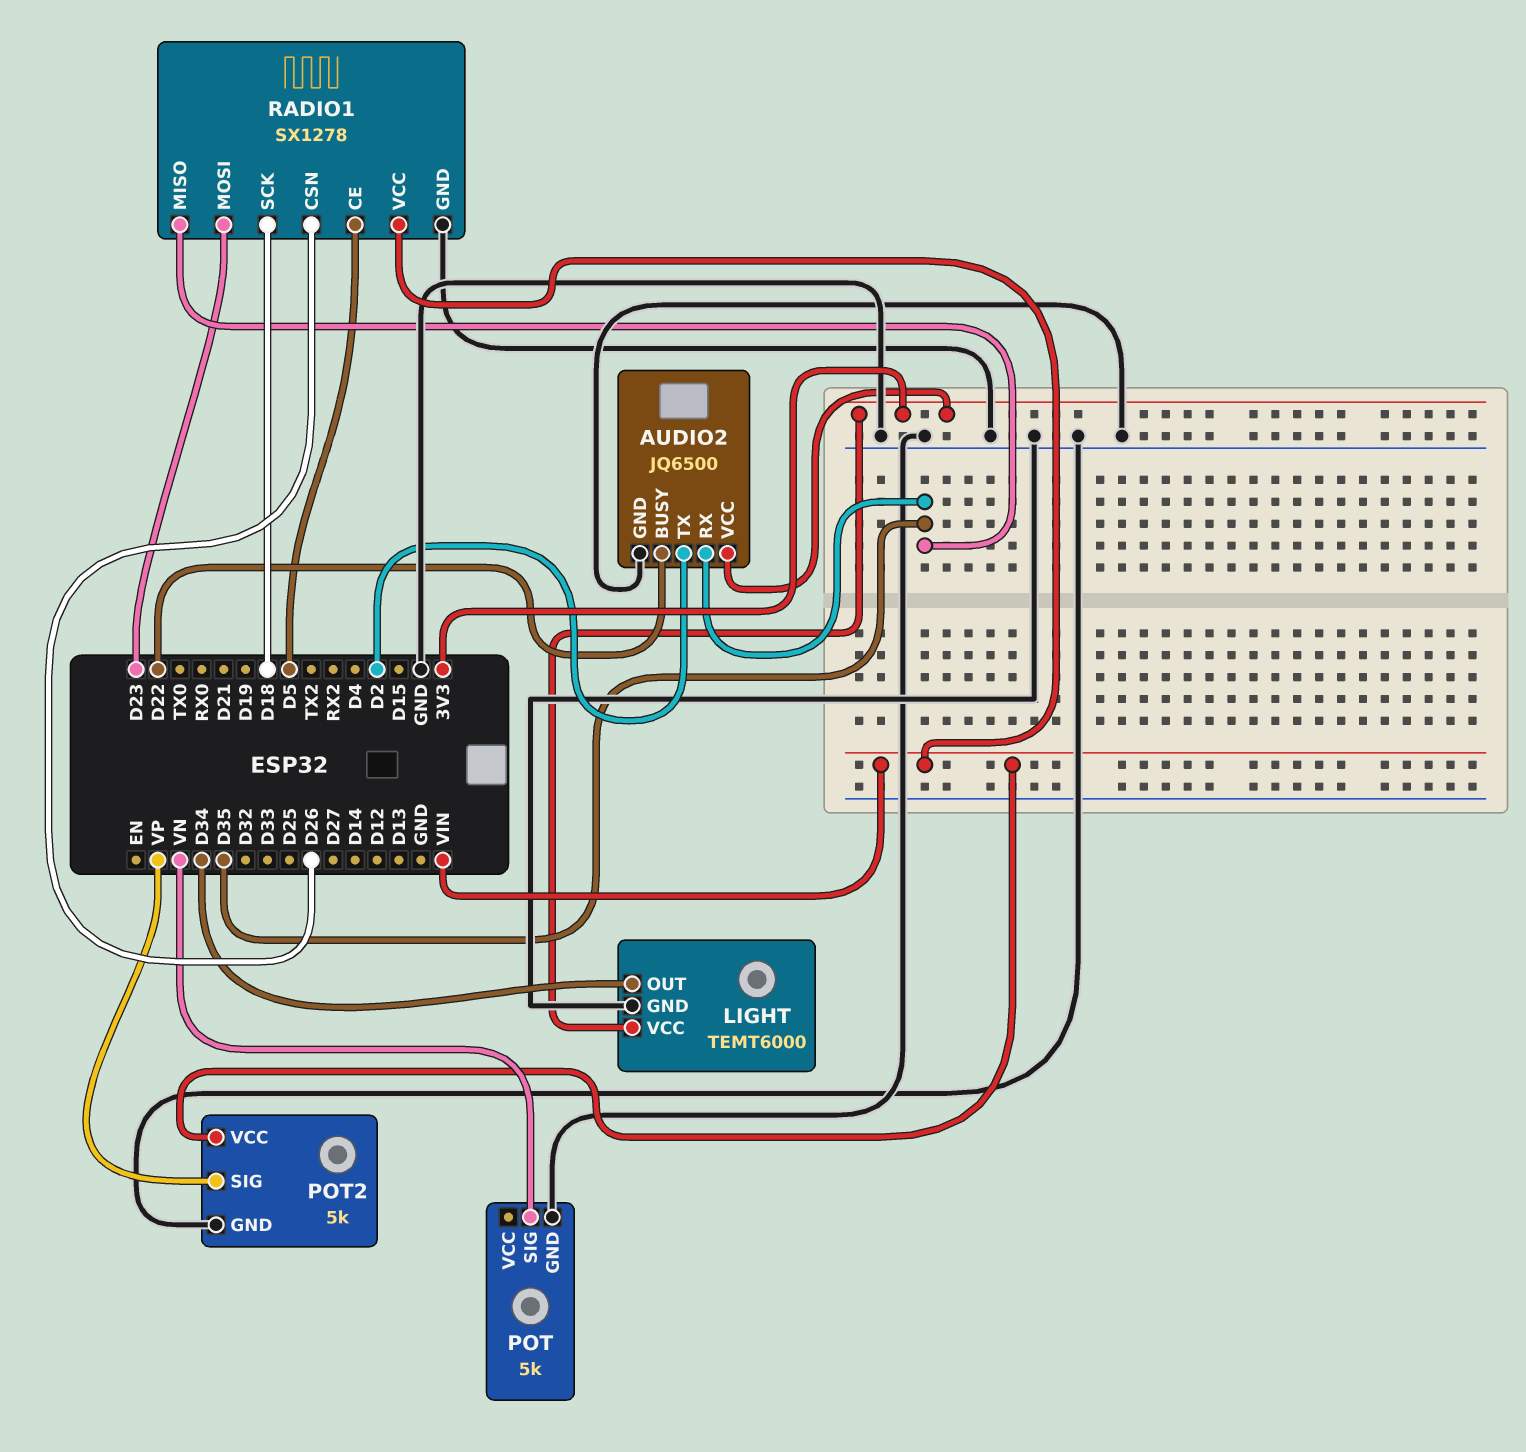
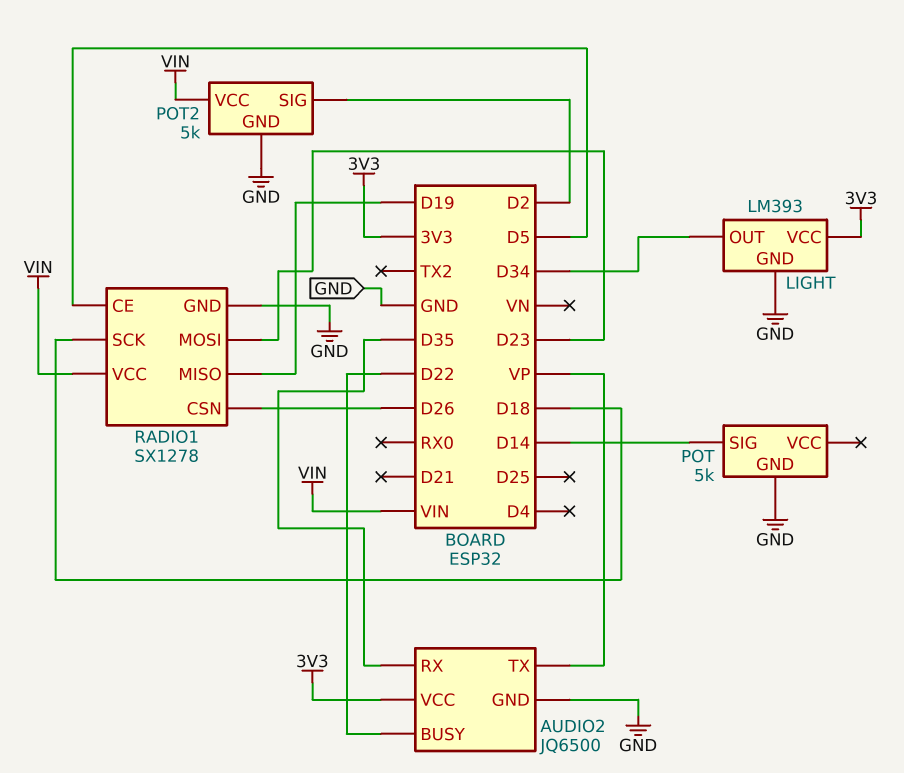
AUDIO2 pin TX: D2 -> VP
LIGHT: TEMT6000 -> LM393
POT pin SIG: VN -> D14
POT2 pin SIG: VP -> D2
RADIO1 pin MISO: D35 -> D19

